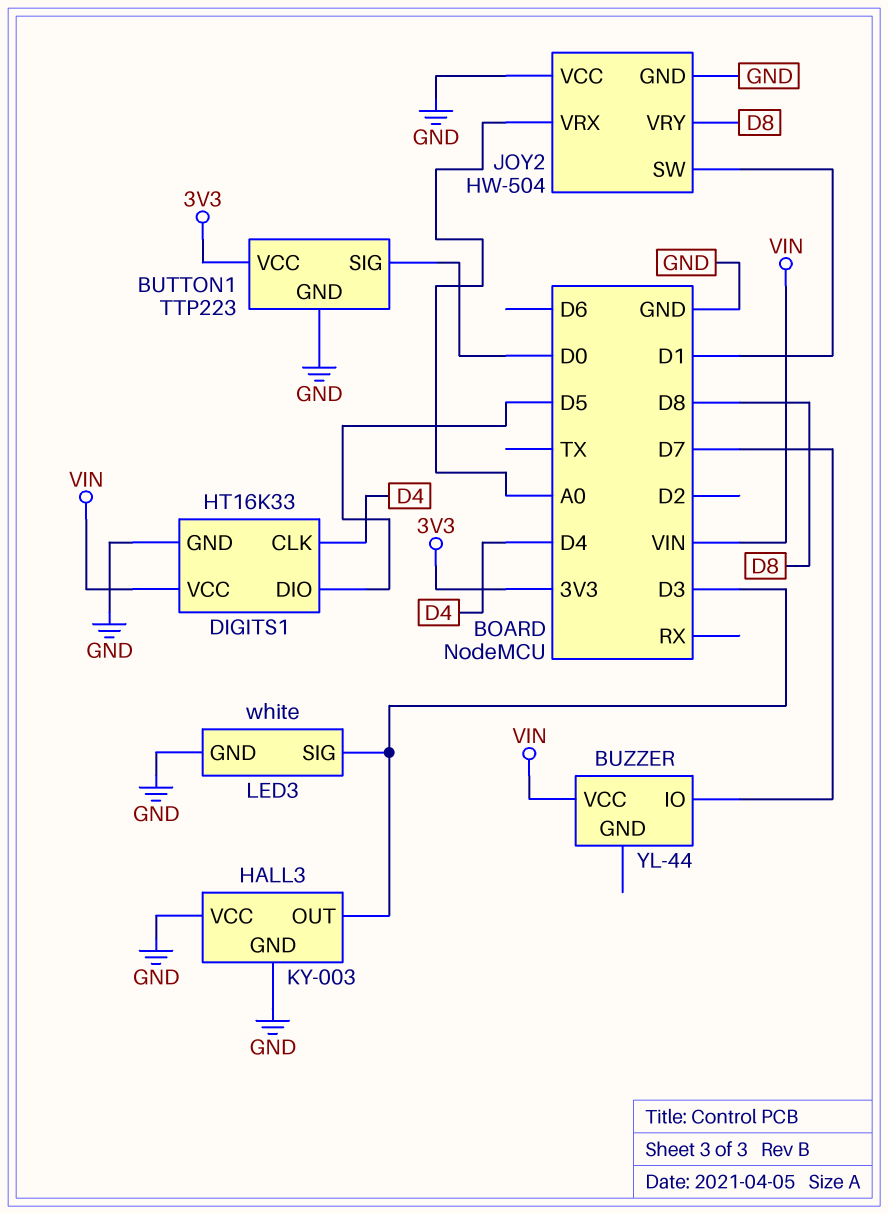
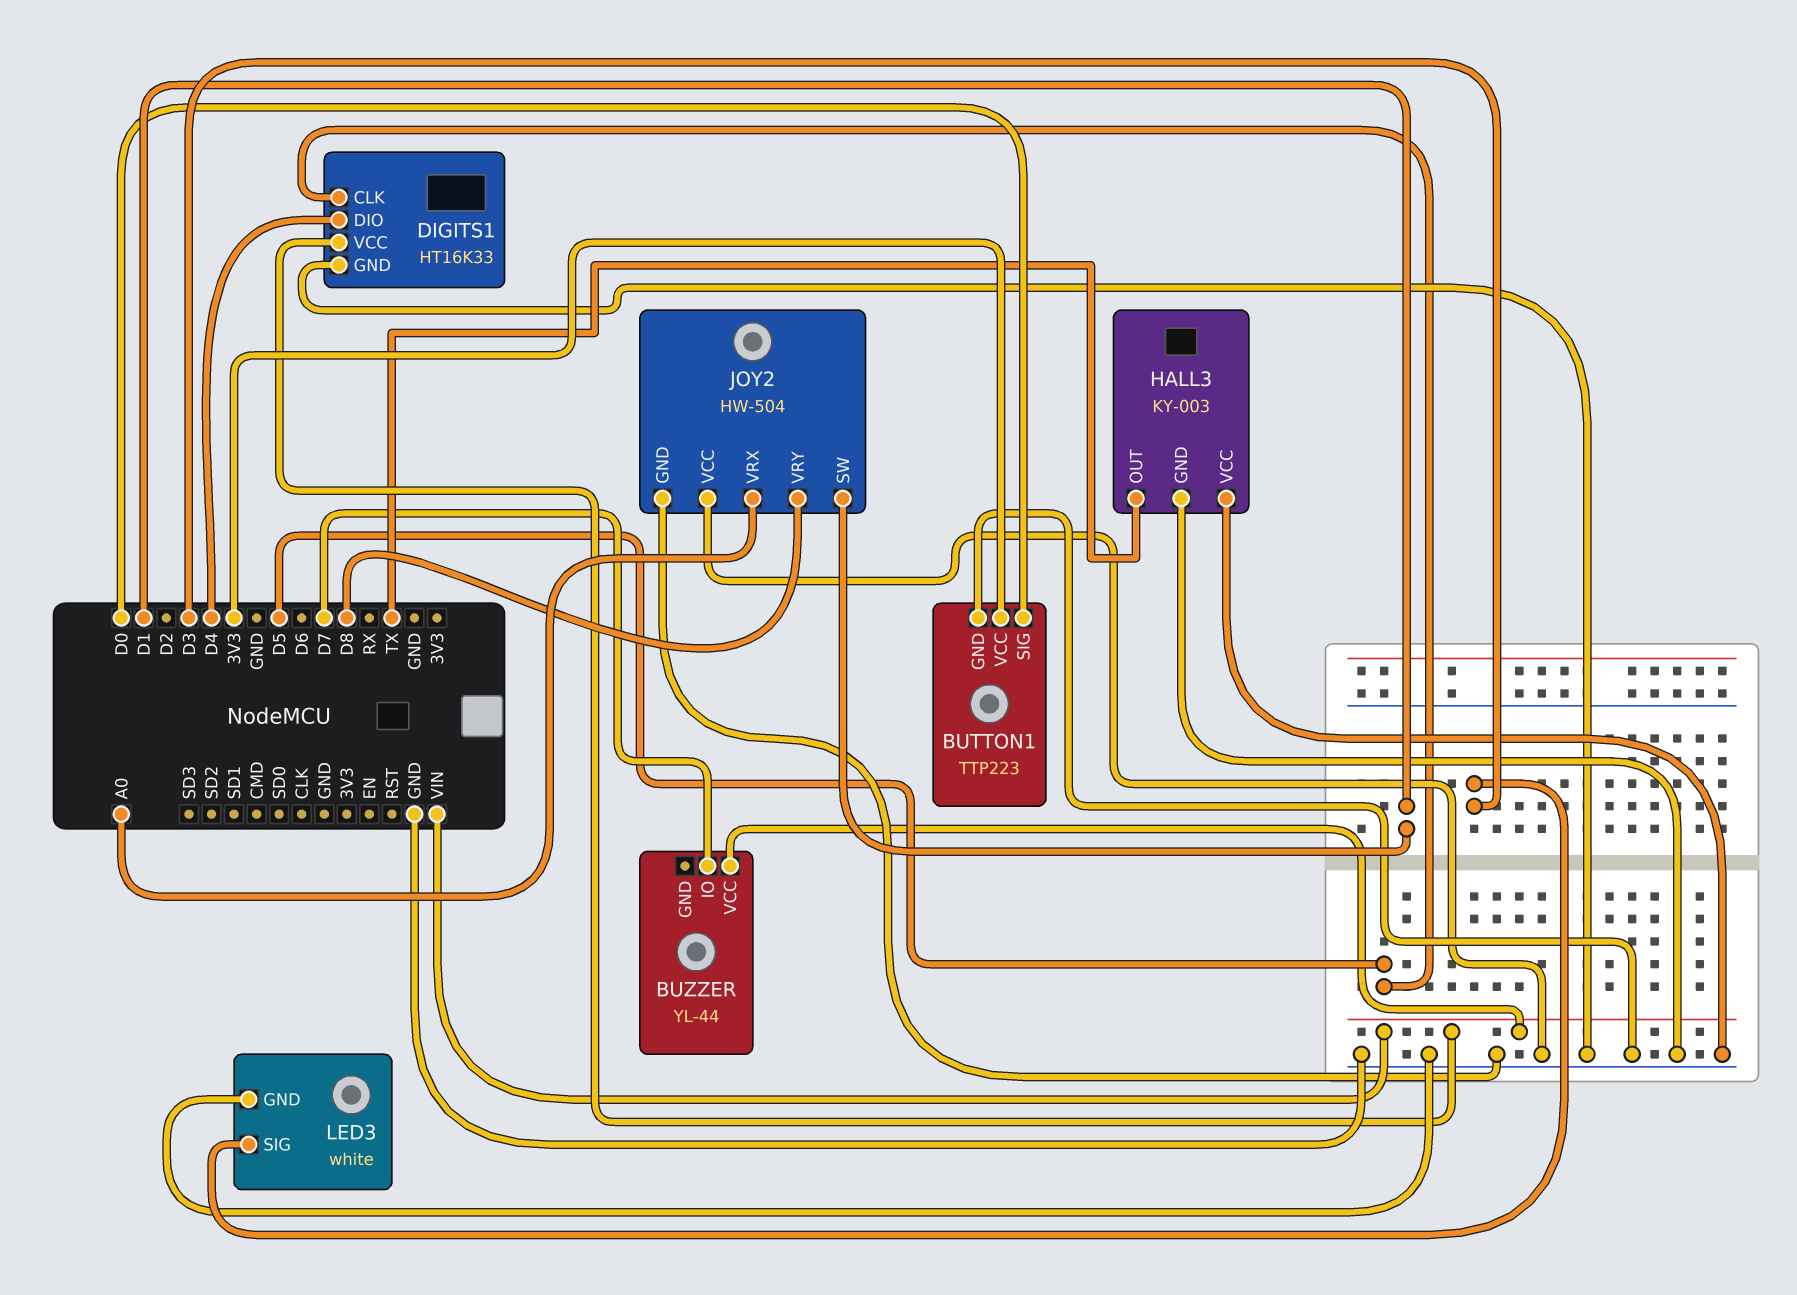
DIGITS1 pin CLK: D4 -> D5
DIGITS1 pin DIO: D5 -> D4
HALL3 pin OUT: D3 -> TX

